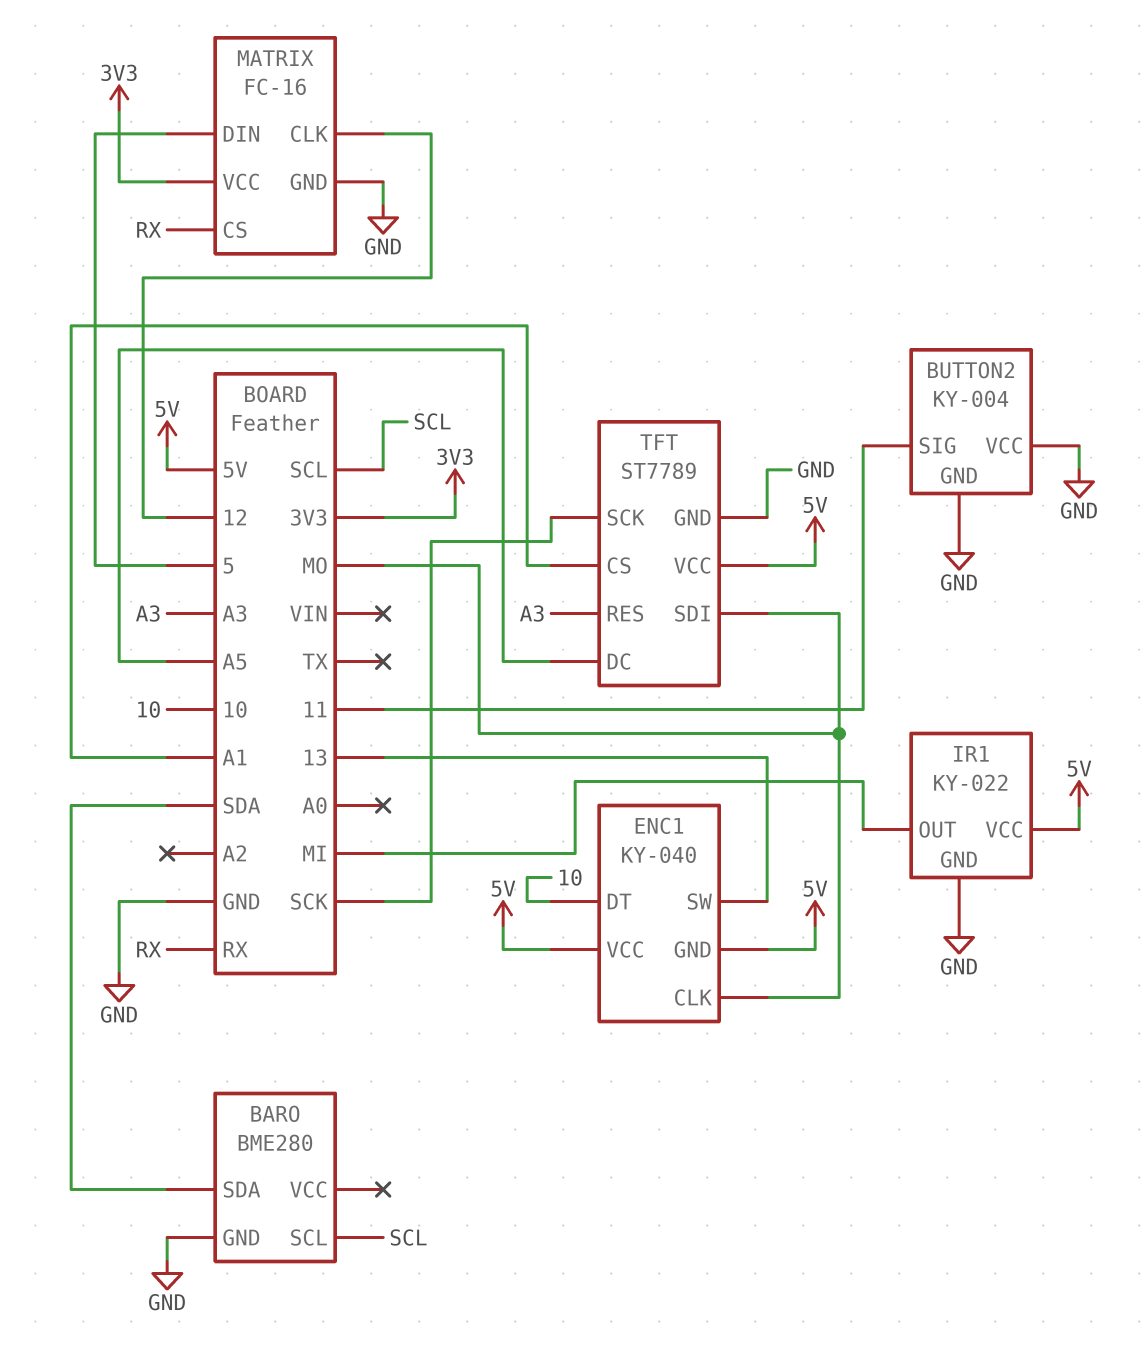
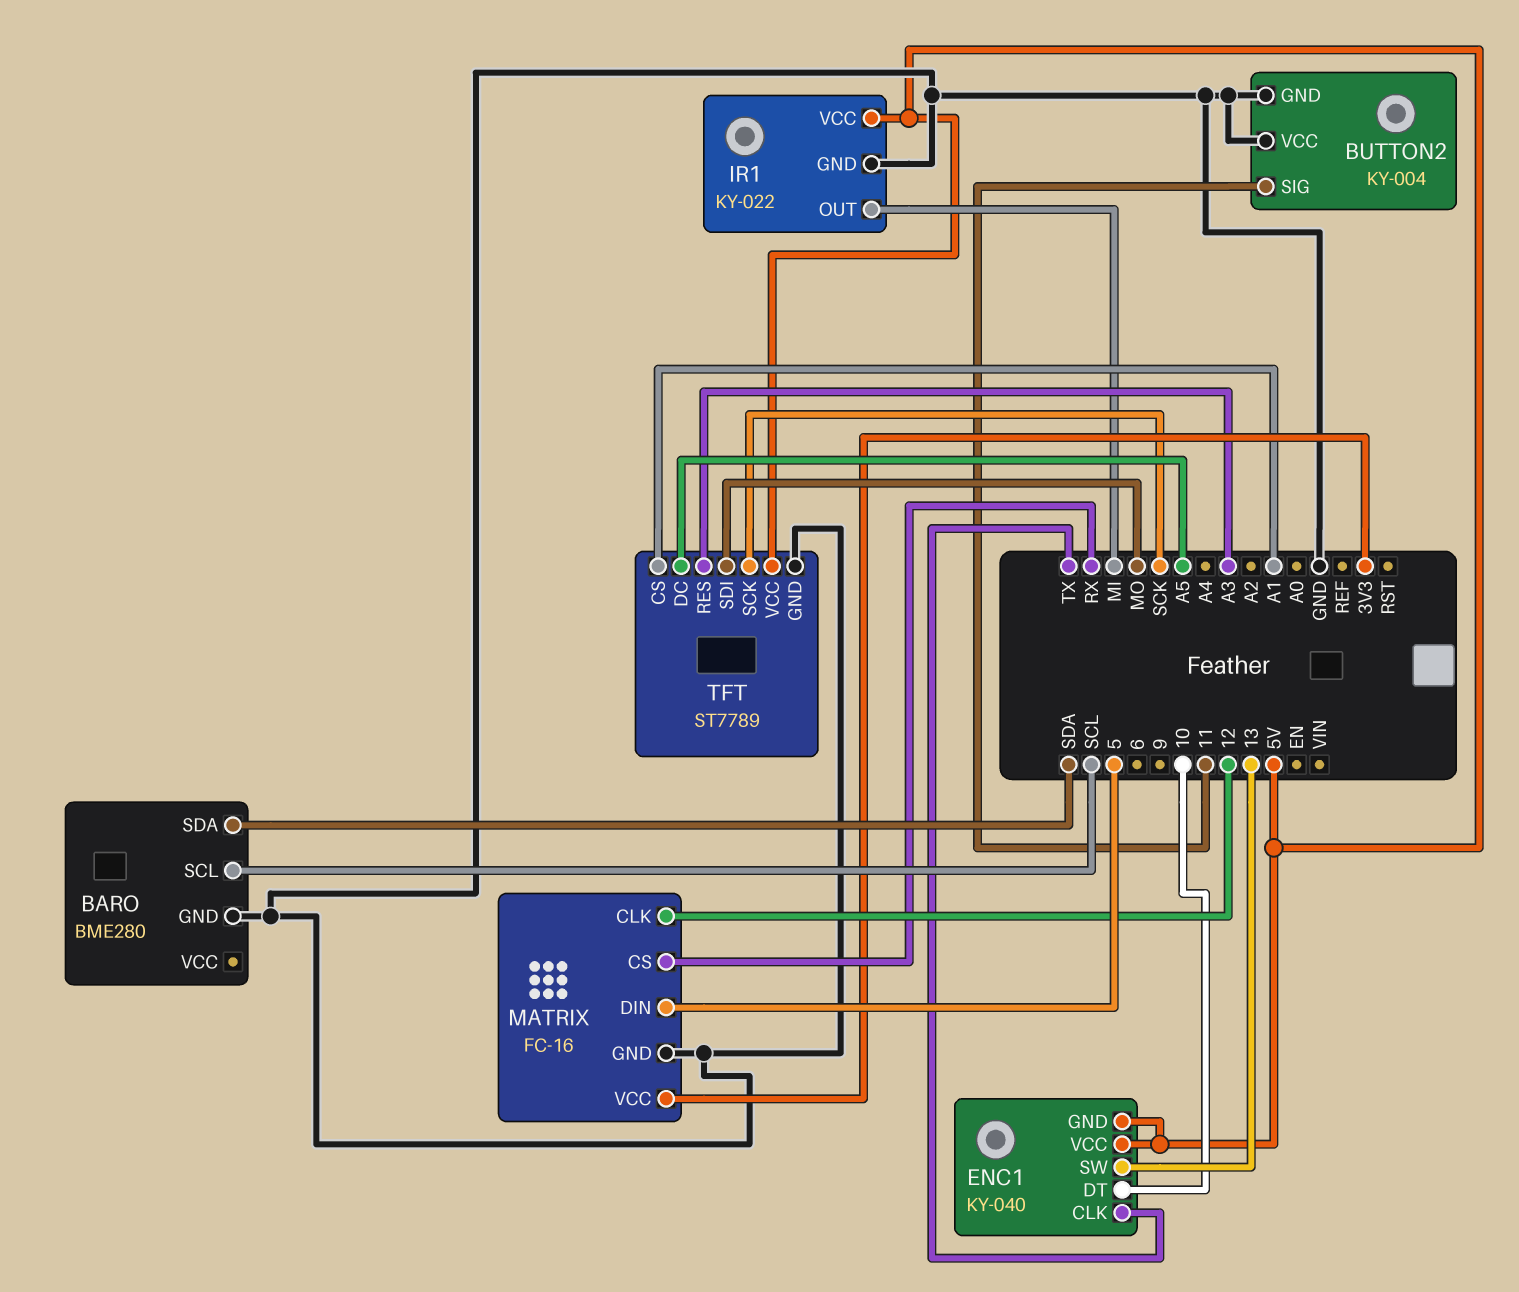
ENC1 pin CLK: MO -> TX

